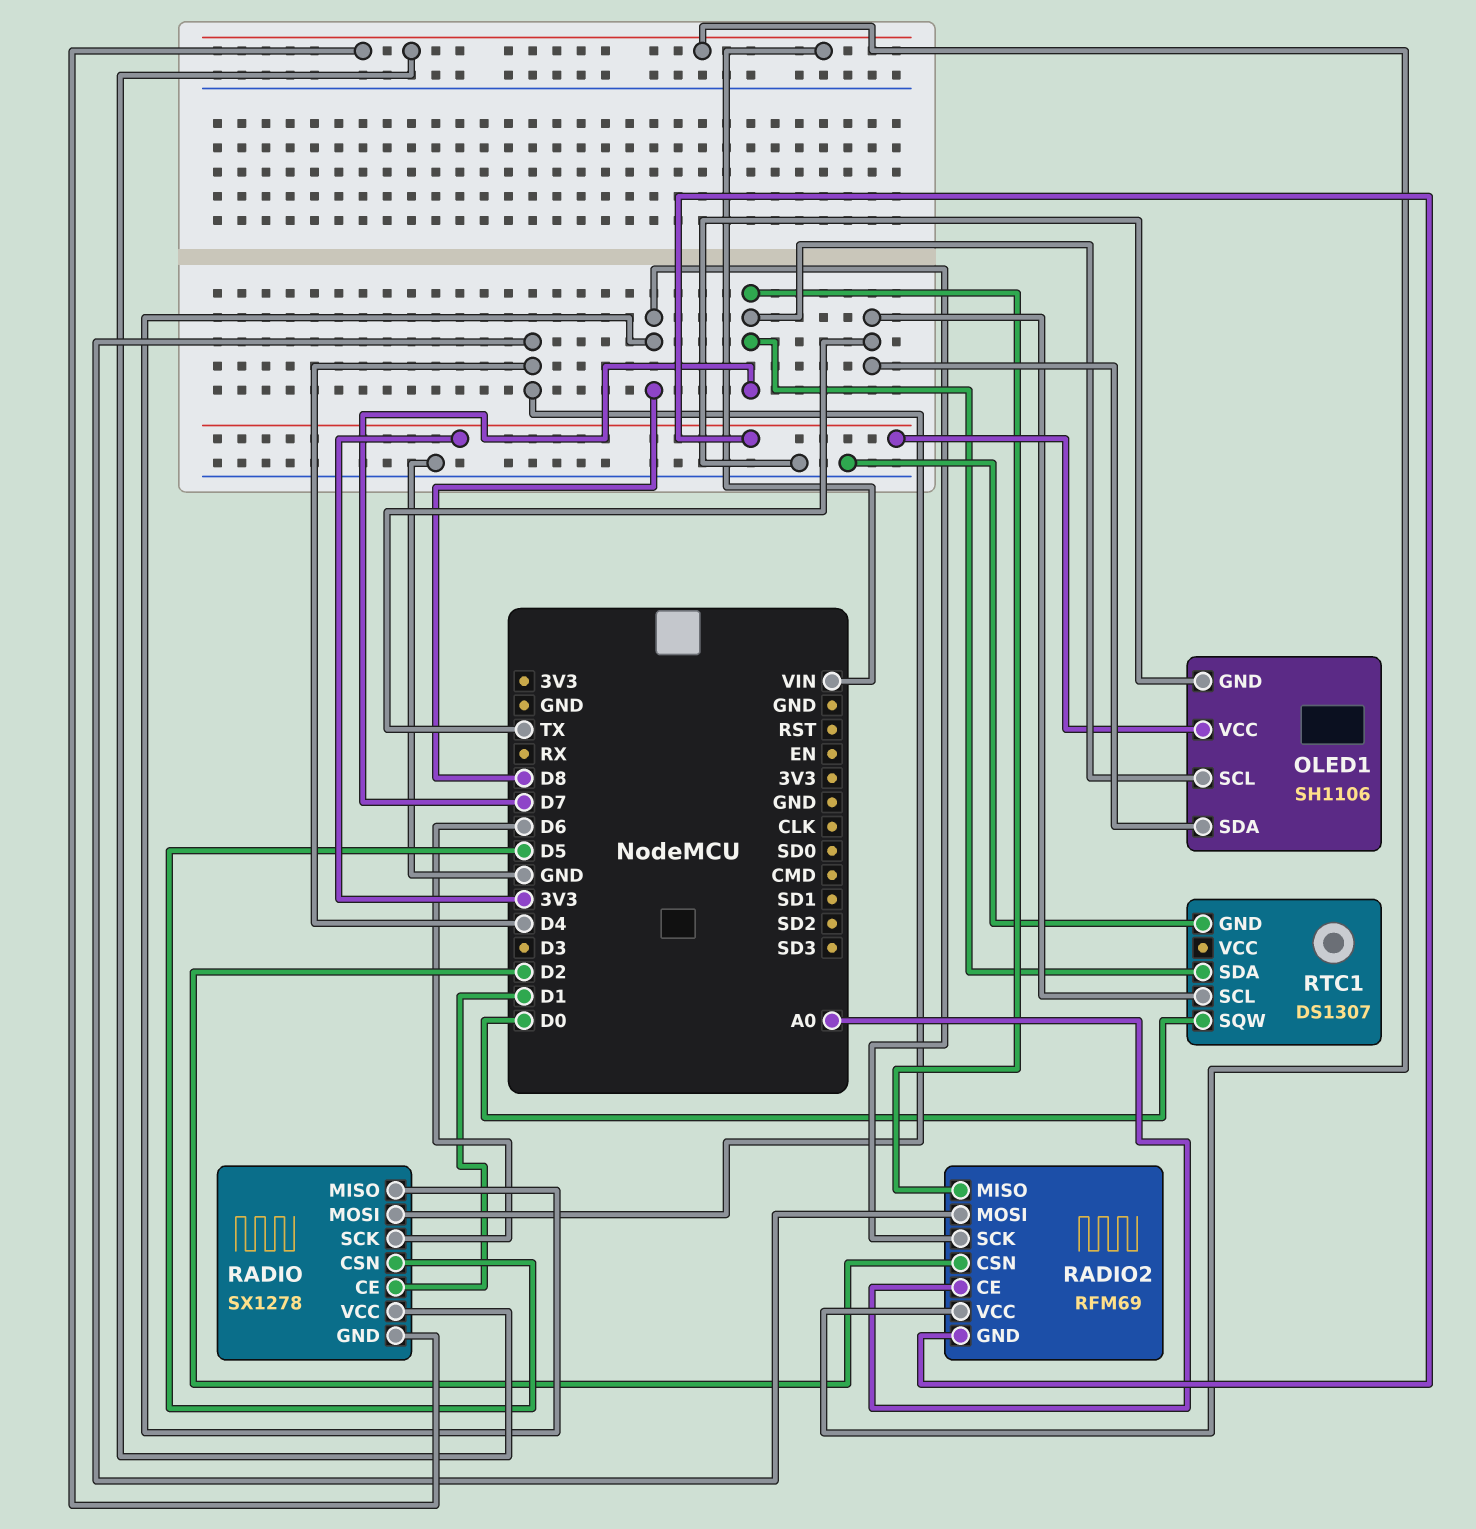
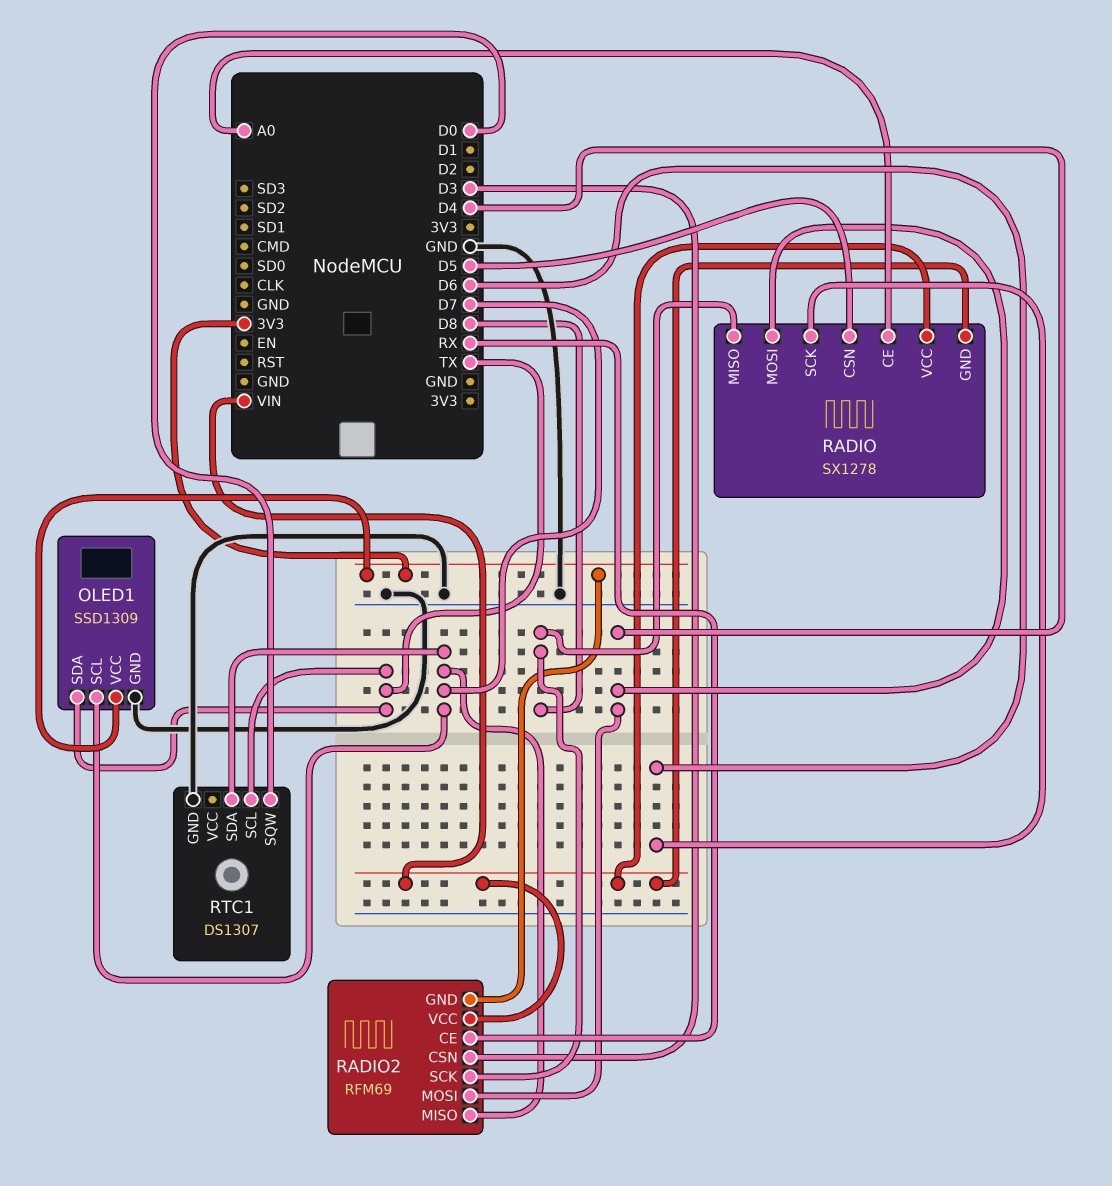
OLED1: SH1106 -> SSD1309
RADIO pin CE: D1 -> A0
RADIO2 pin CE: A0 -> RX
RADIO2 pin CSN: D2 -> D3

